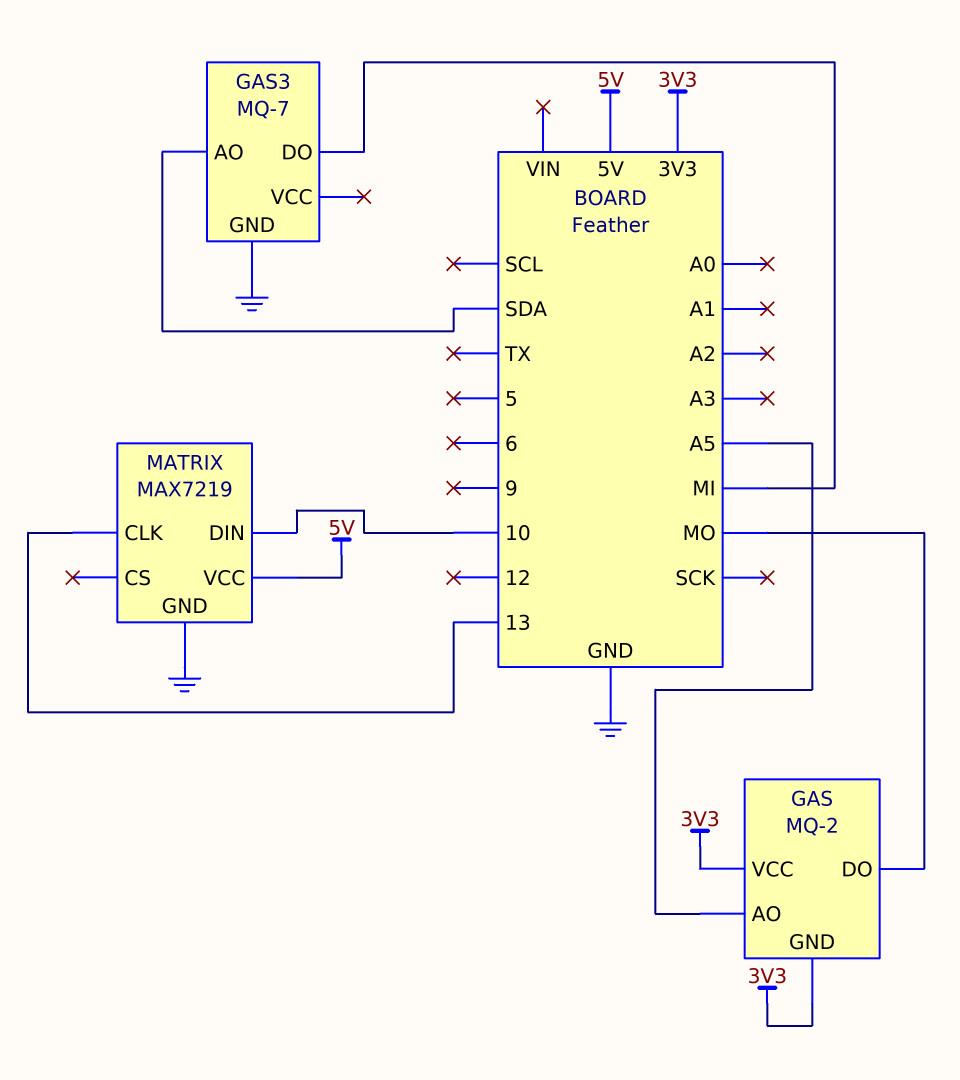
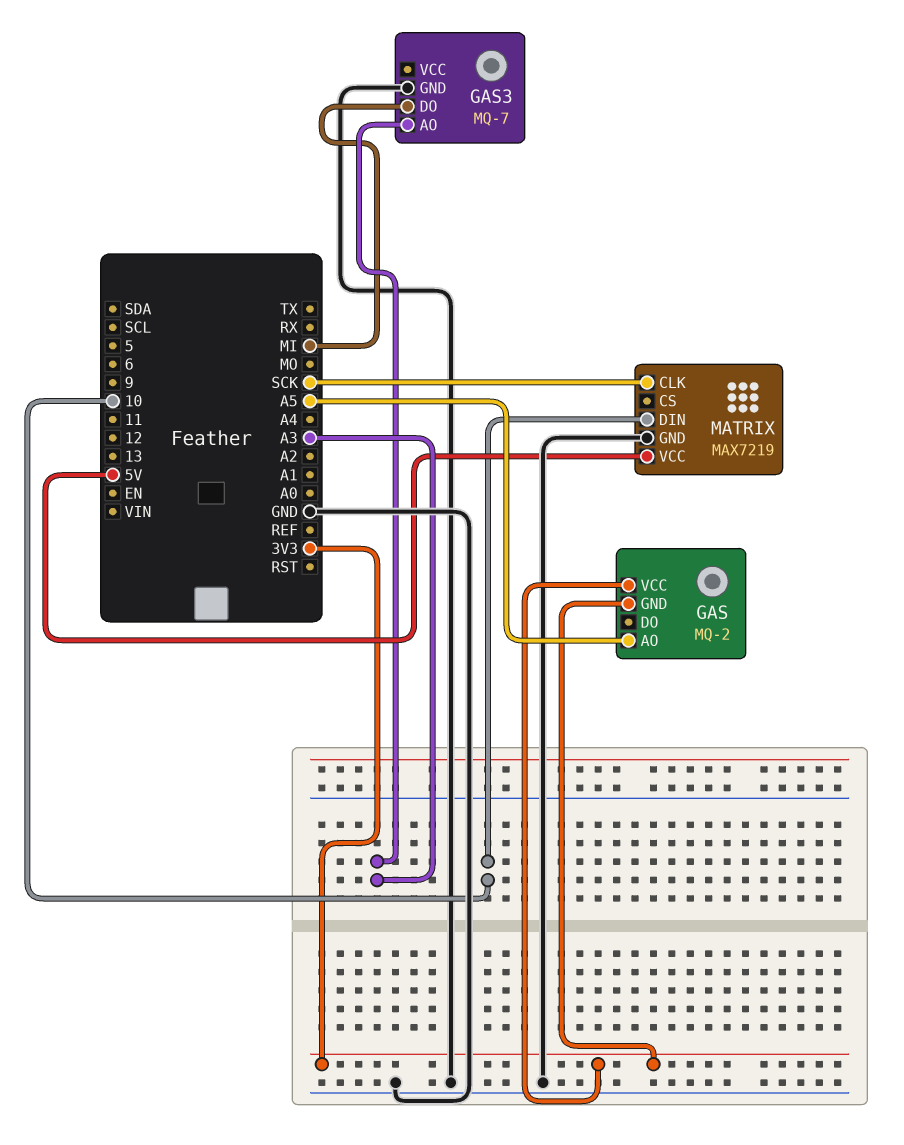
GAS pin DO: MO -> none
GAS3 pin AO: SDA -> A3
MATRIX pin CLK: 13 -> SCK

